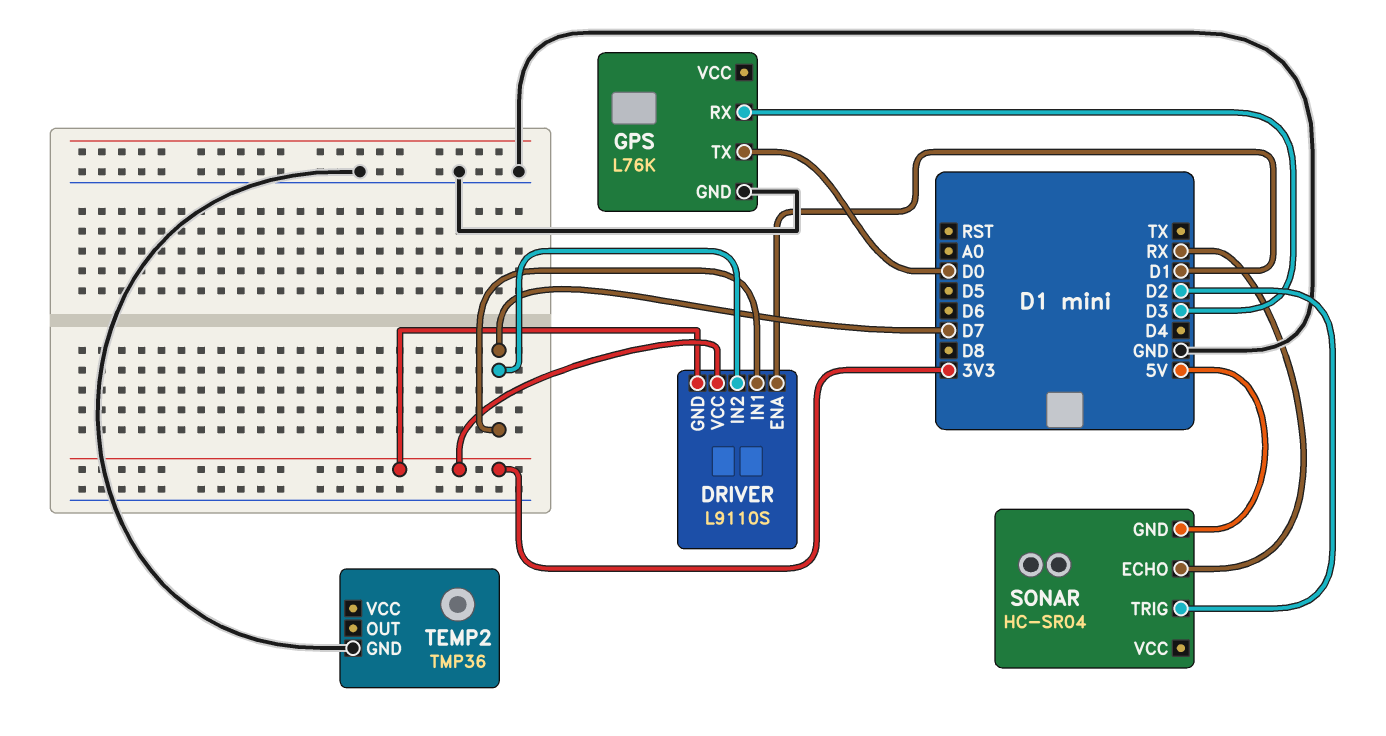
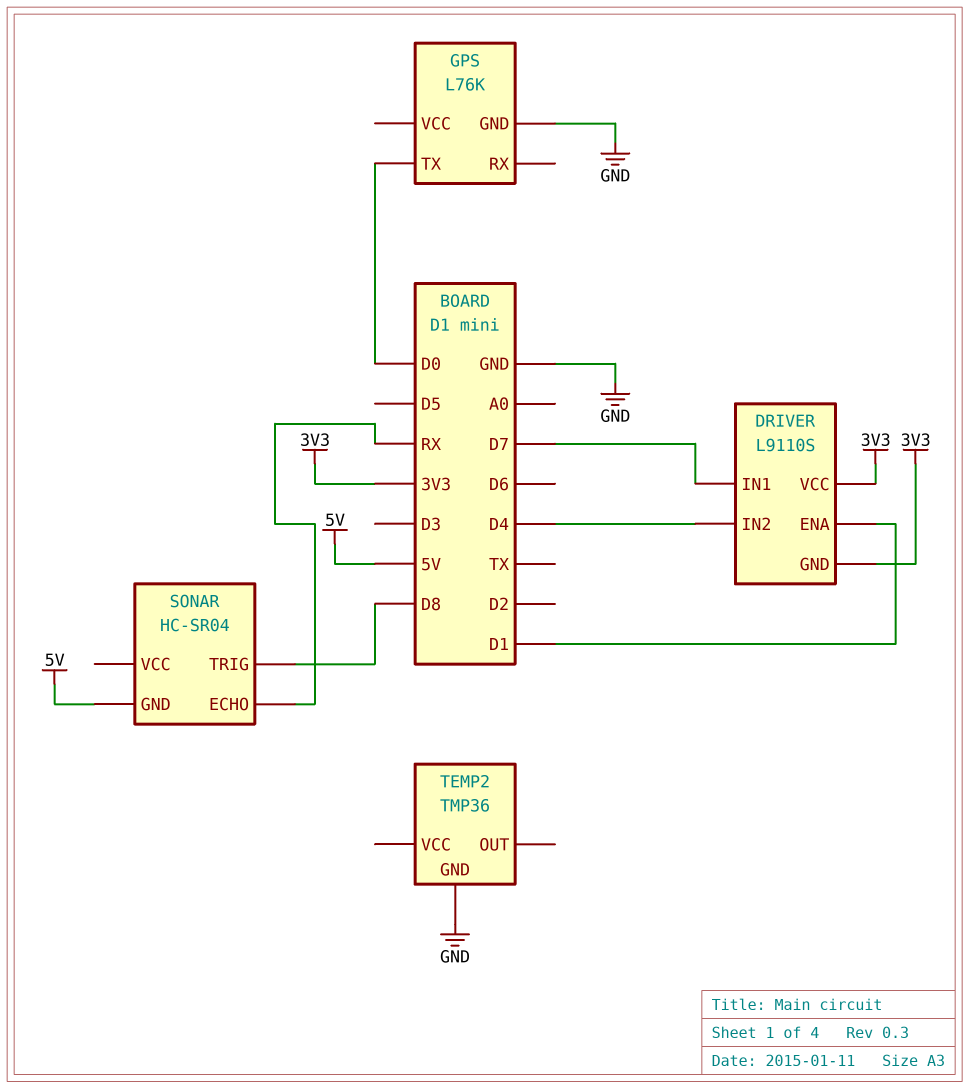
DRIVER pin IN2: D7 -> D4
GPS pin RX: D3 -> none
SONAR pin TRIG: D2 -> D8

